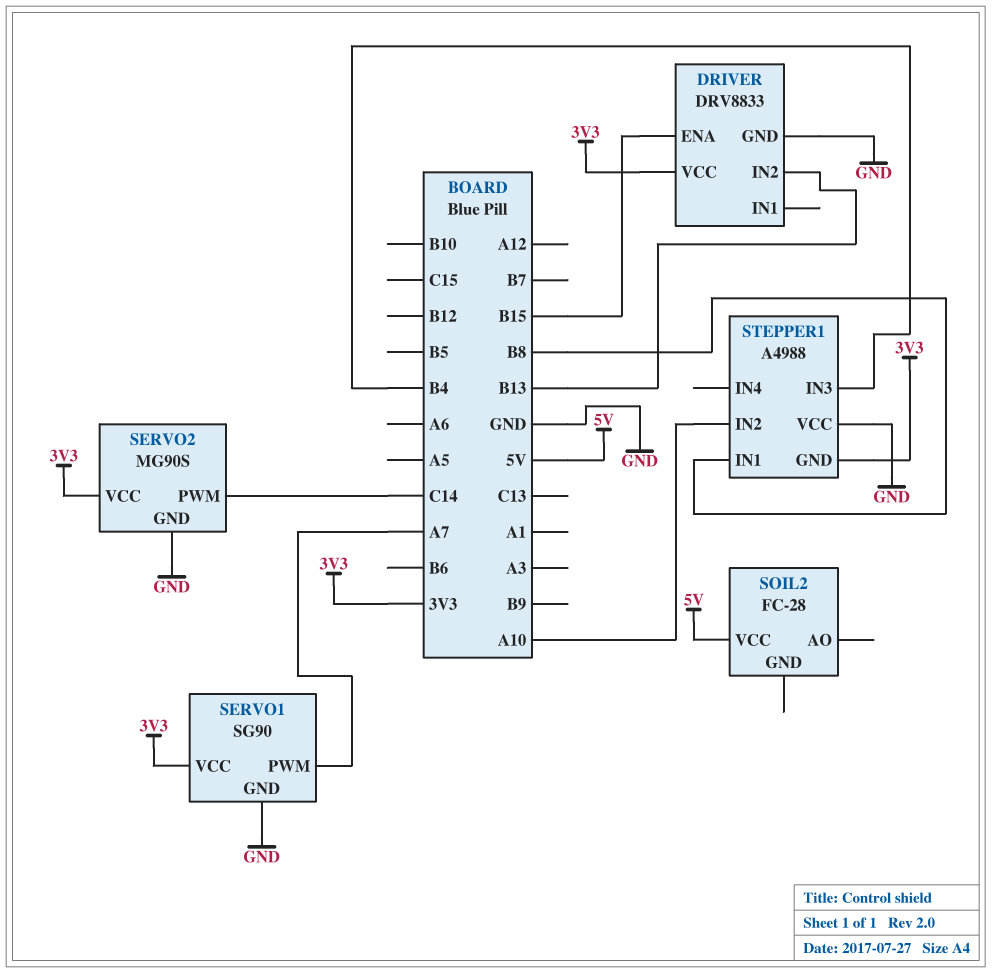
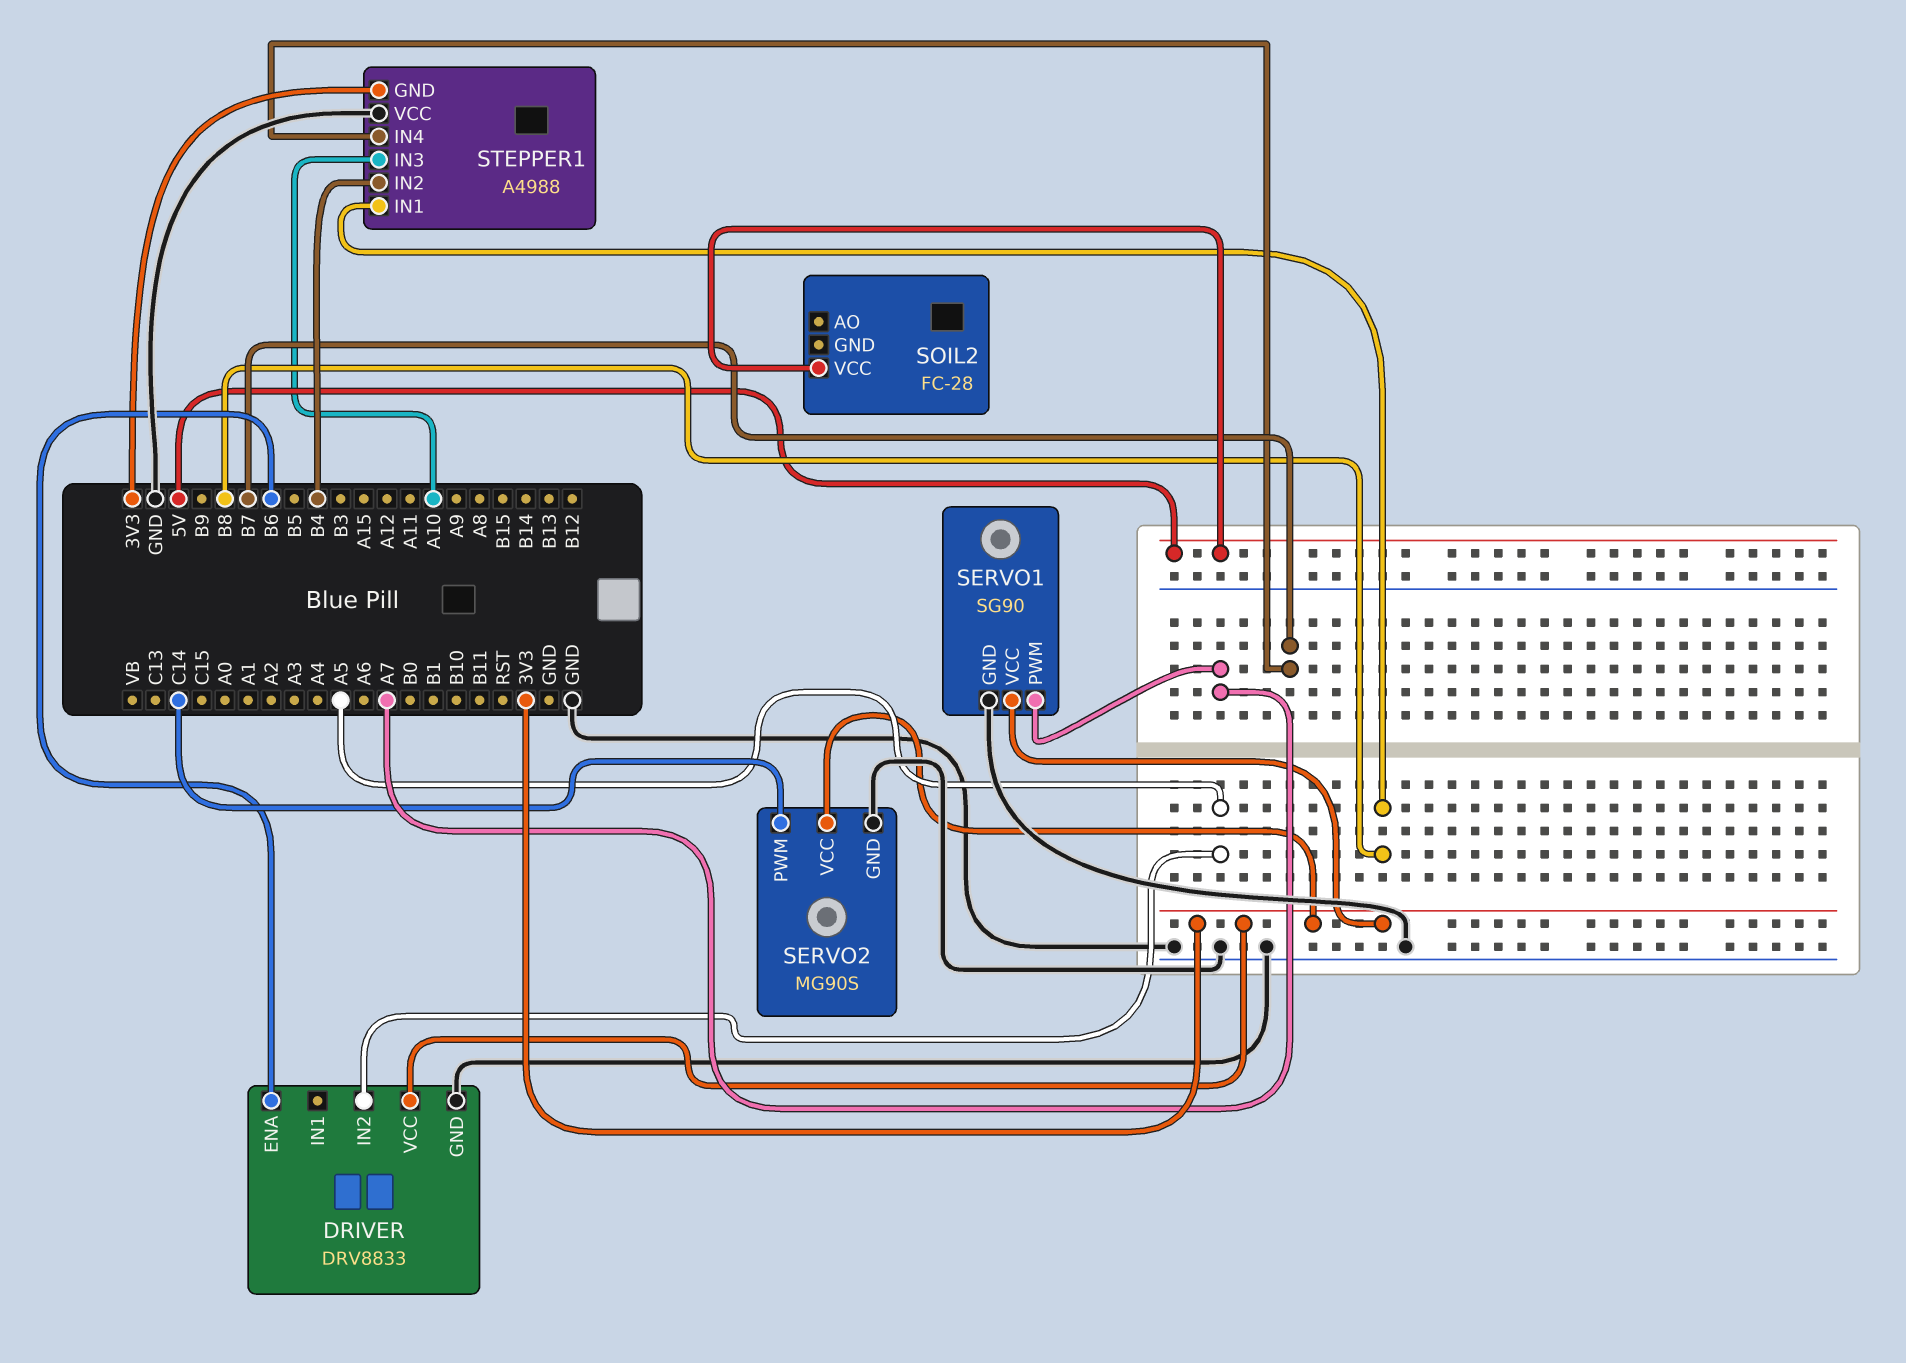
DRIVER pin ENA: B15 -> B6
DRIVER pin IN2: B13 -> A5
STEPPER1 pin IN2: A10 -> B4
STEPPER1 pin IN3: B4 -> A10
STEPPER1 pin IN4: none -> B7

